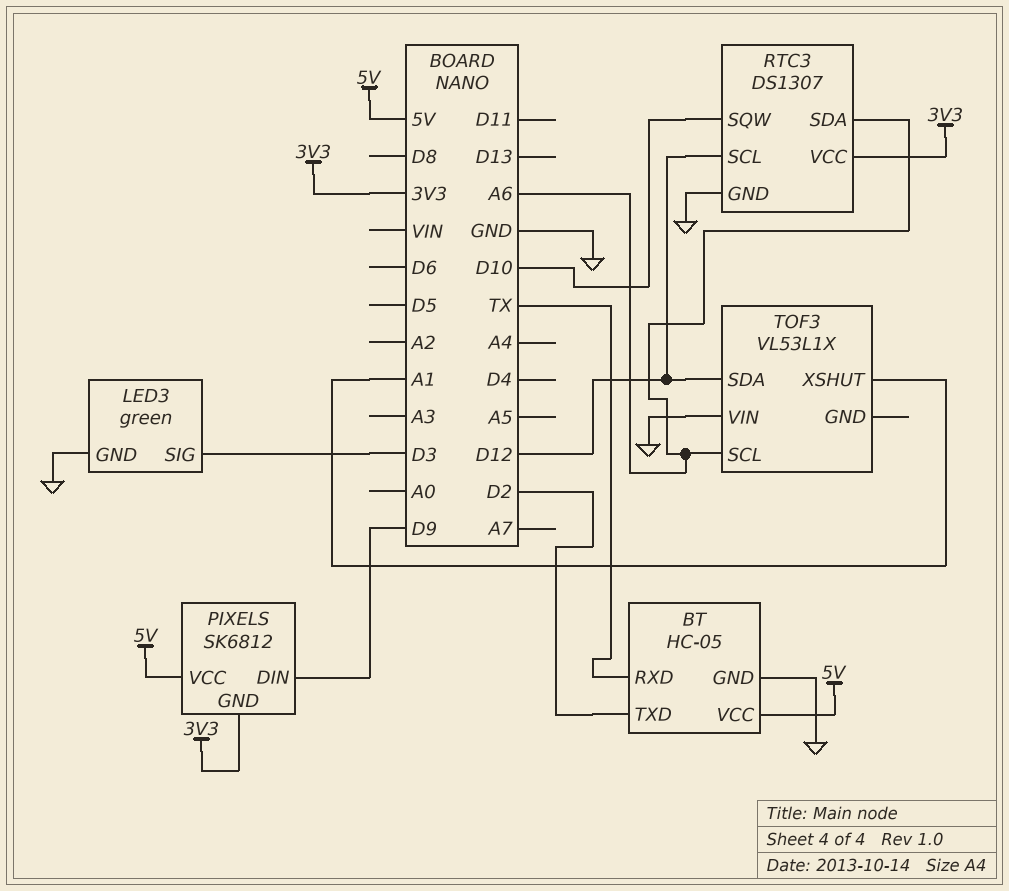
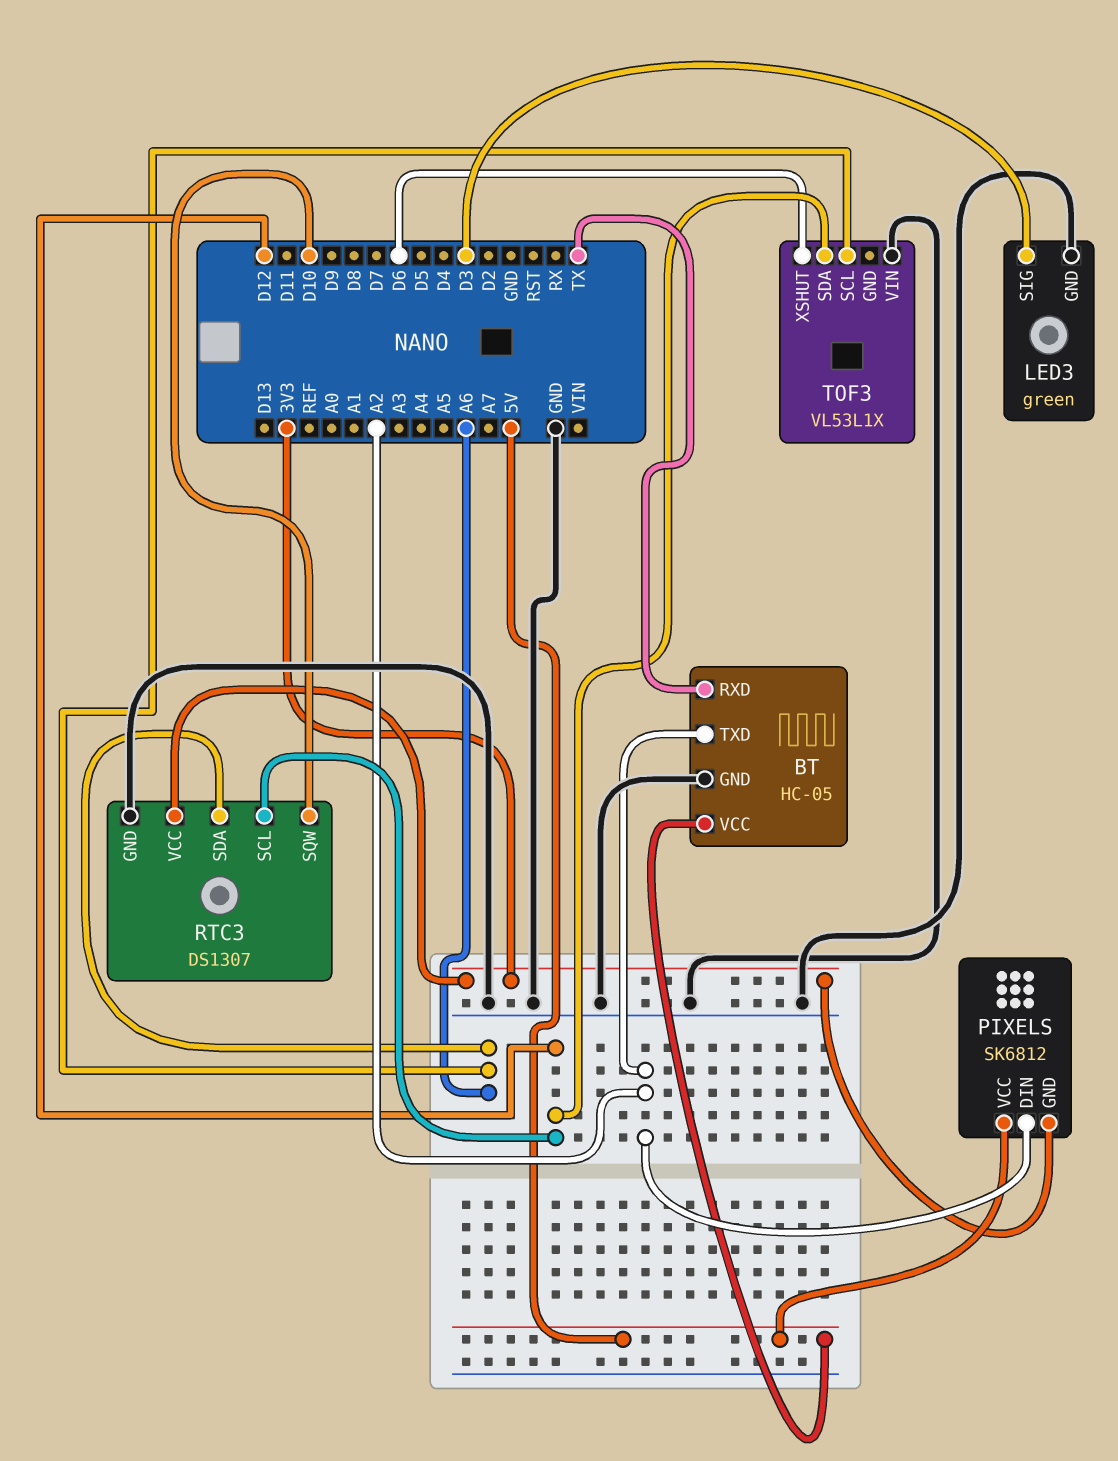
BT pin TXD: D2 -> A2
PIXELS pin DIN: D9 -> A2
TOF3 pin XSHUT: A1 -> D6

